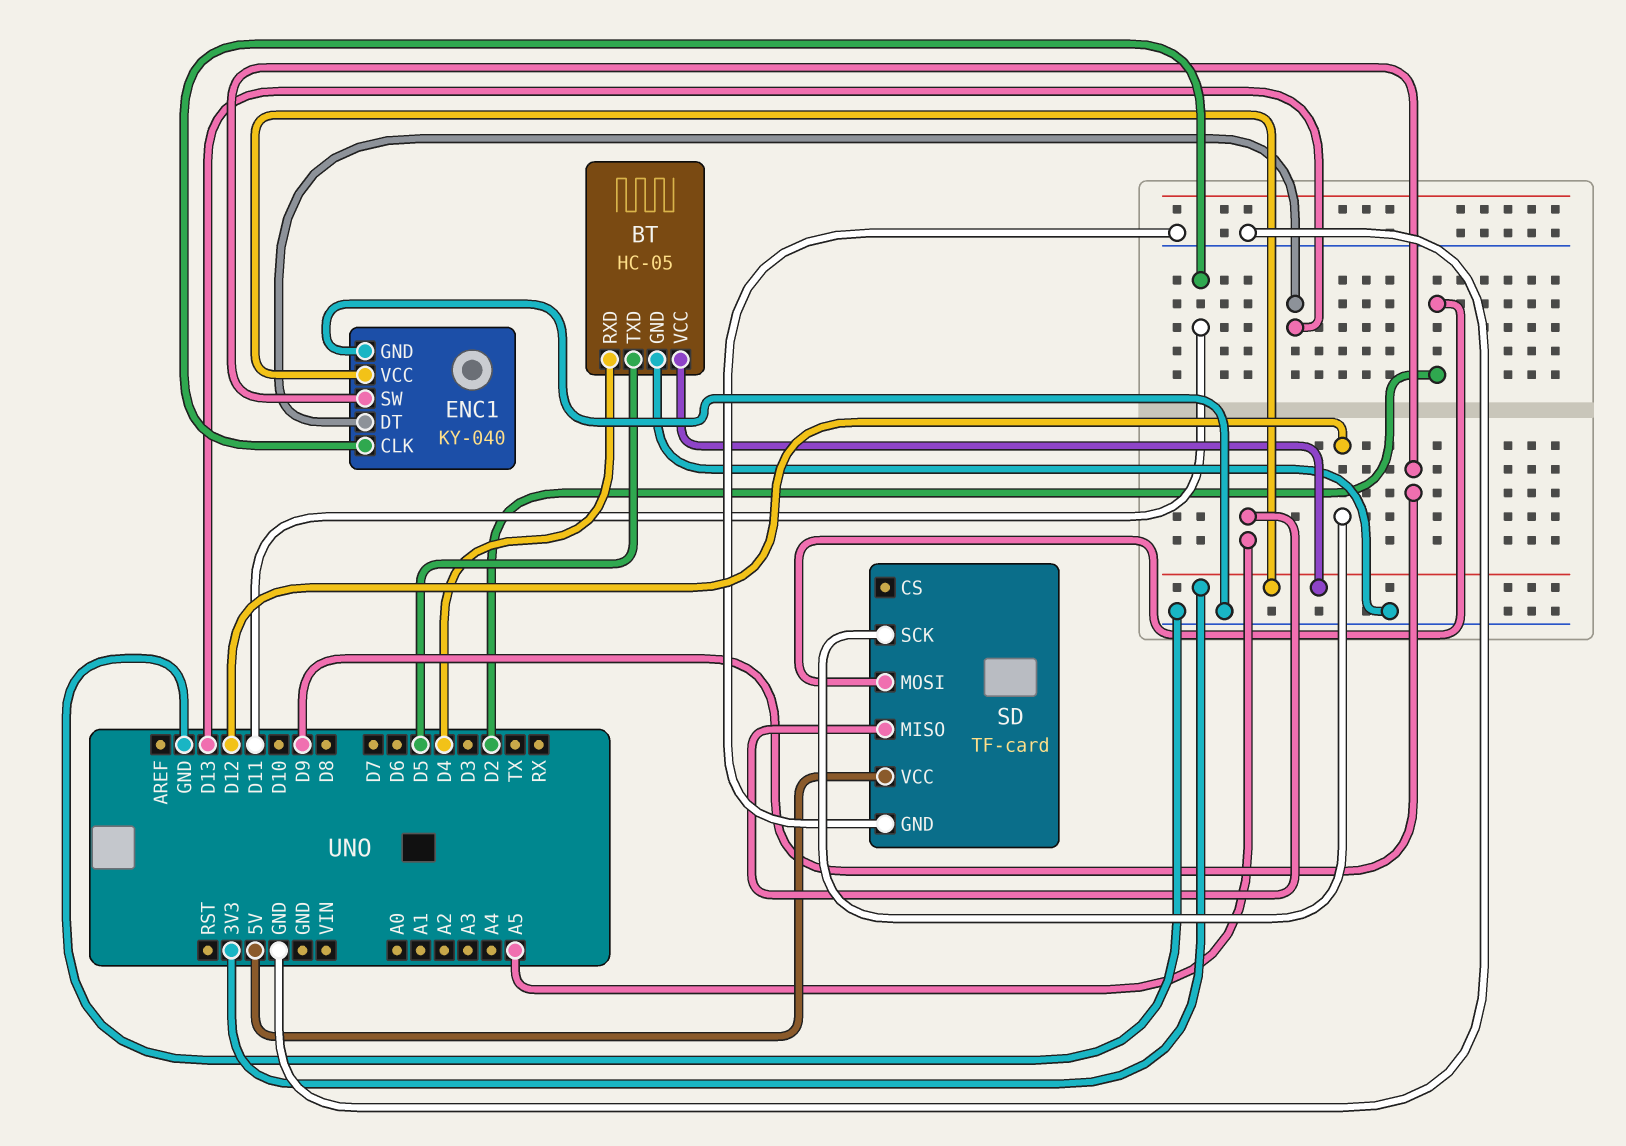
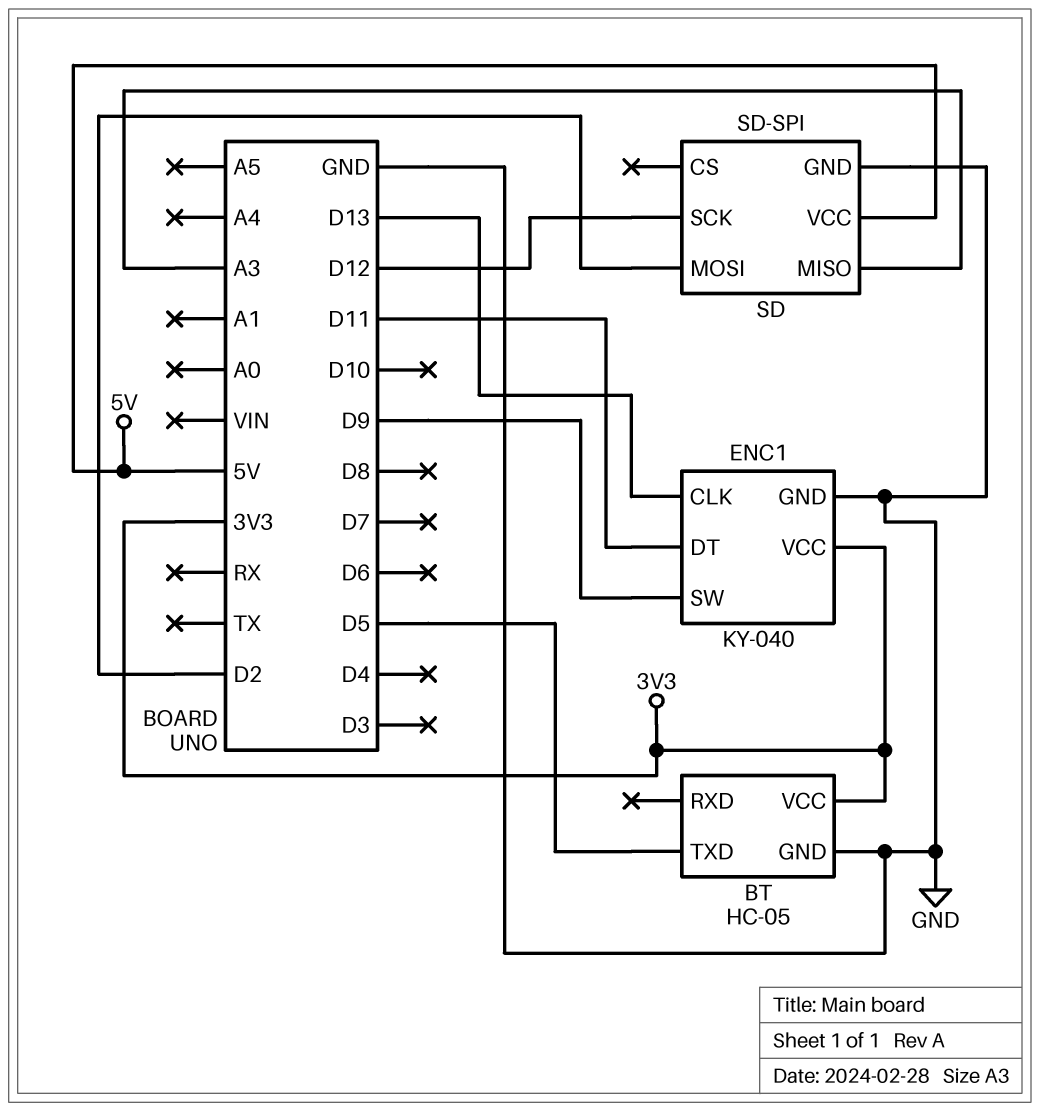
BT pin RXD: D4 -> none
ENC1 pin CLK: D11 -> D13
ENC1 pin DT: D13 -> D11
SD: TF-card -> SD-SPI
SD pin MISO: A5 -> A3

